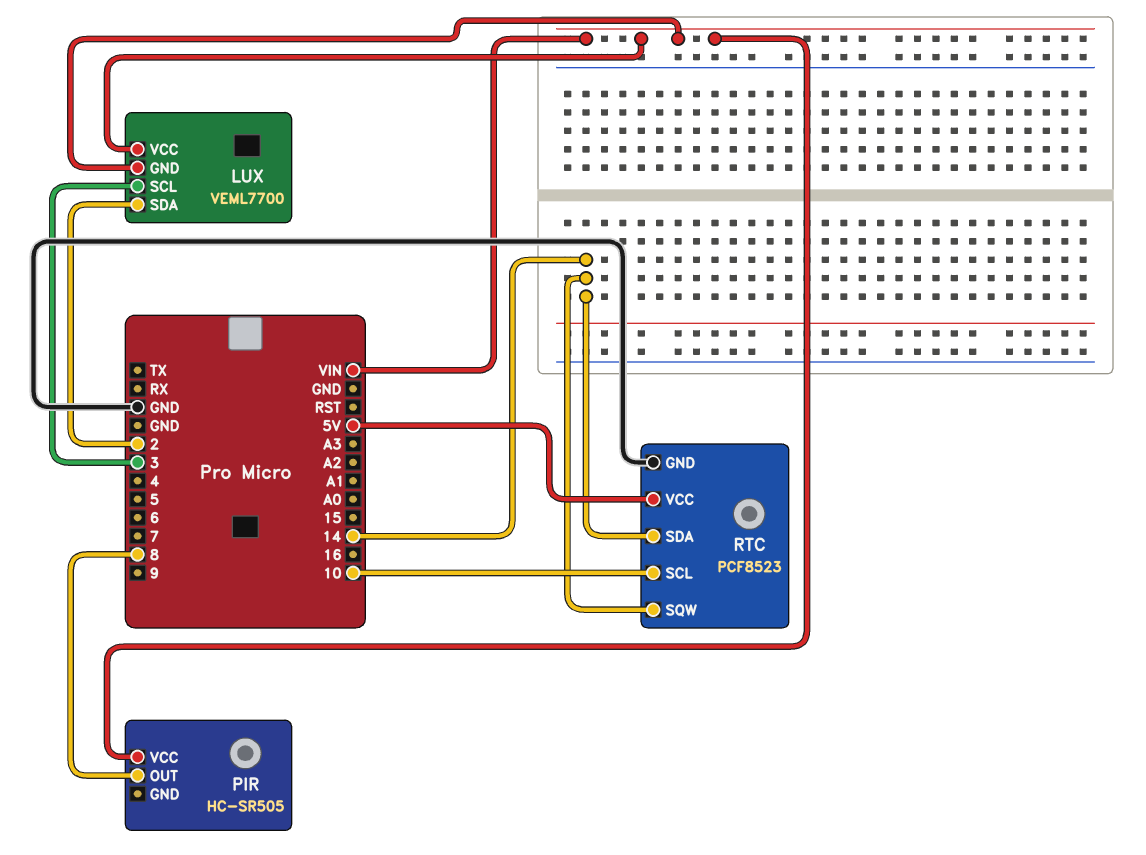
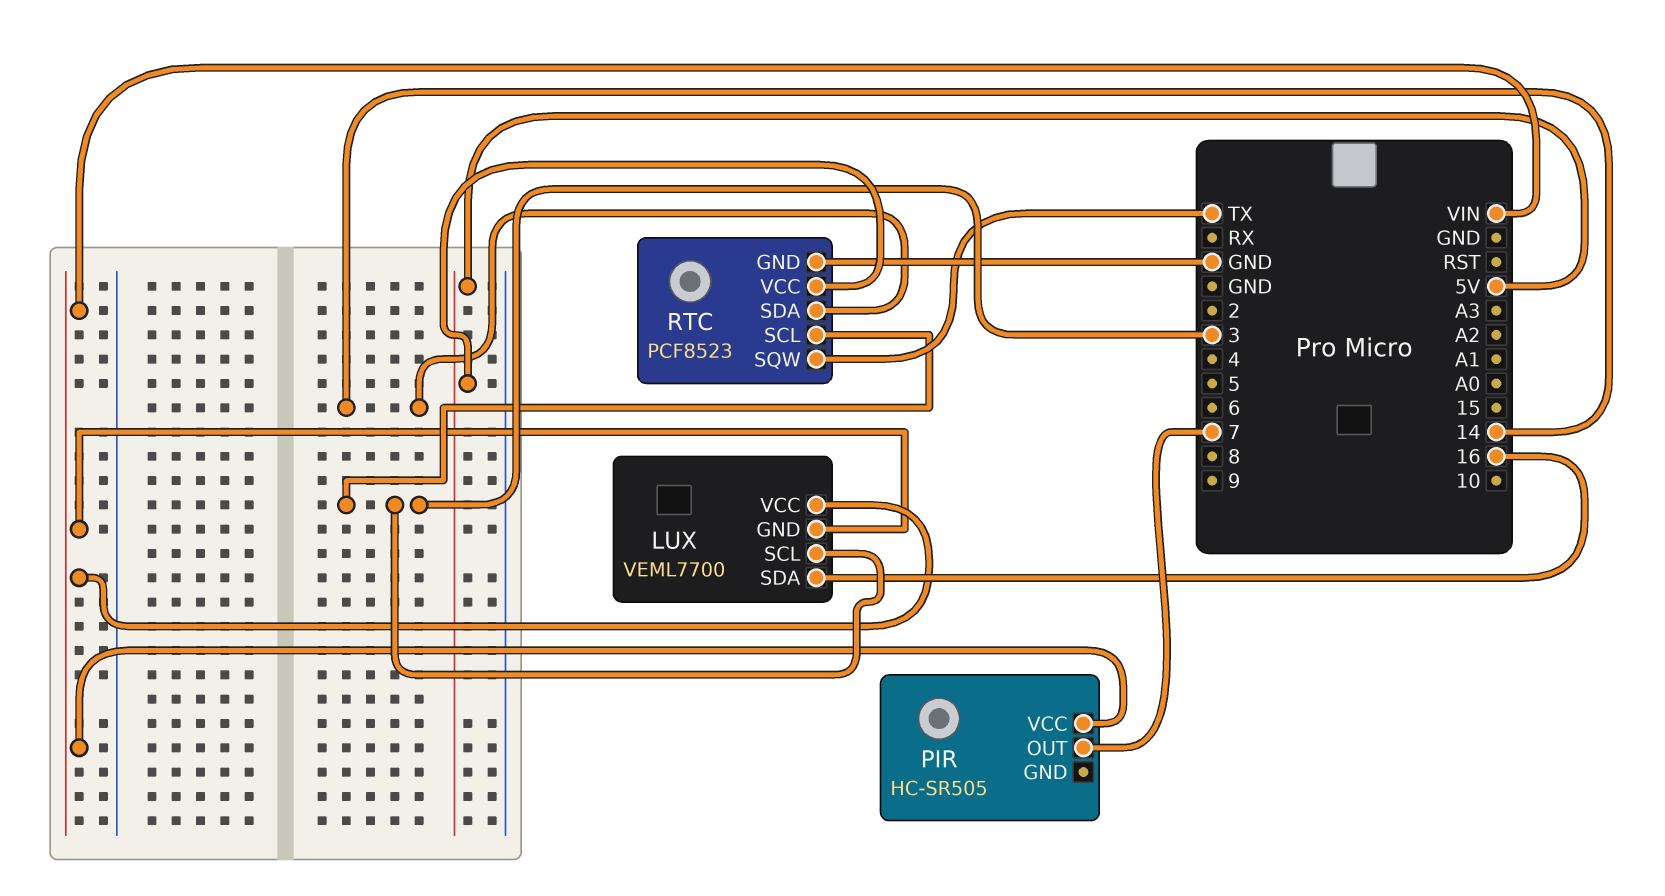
LUX pin SDA: 2 -> 16
PIR pin OUT: 8 -> 7
RTC pin SCL: 10 -> 3
RTC pin SQW: 14 -> TX

